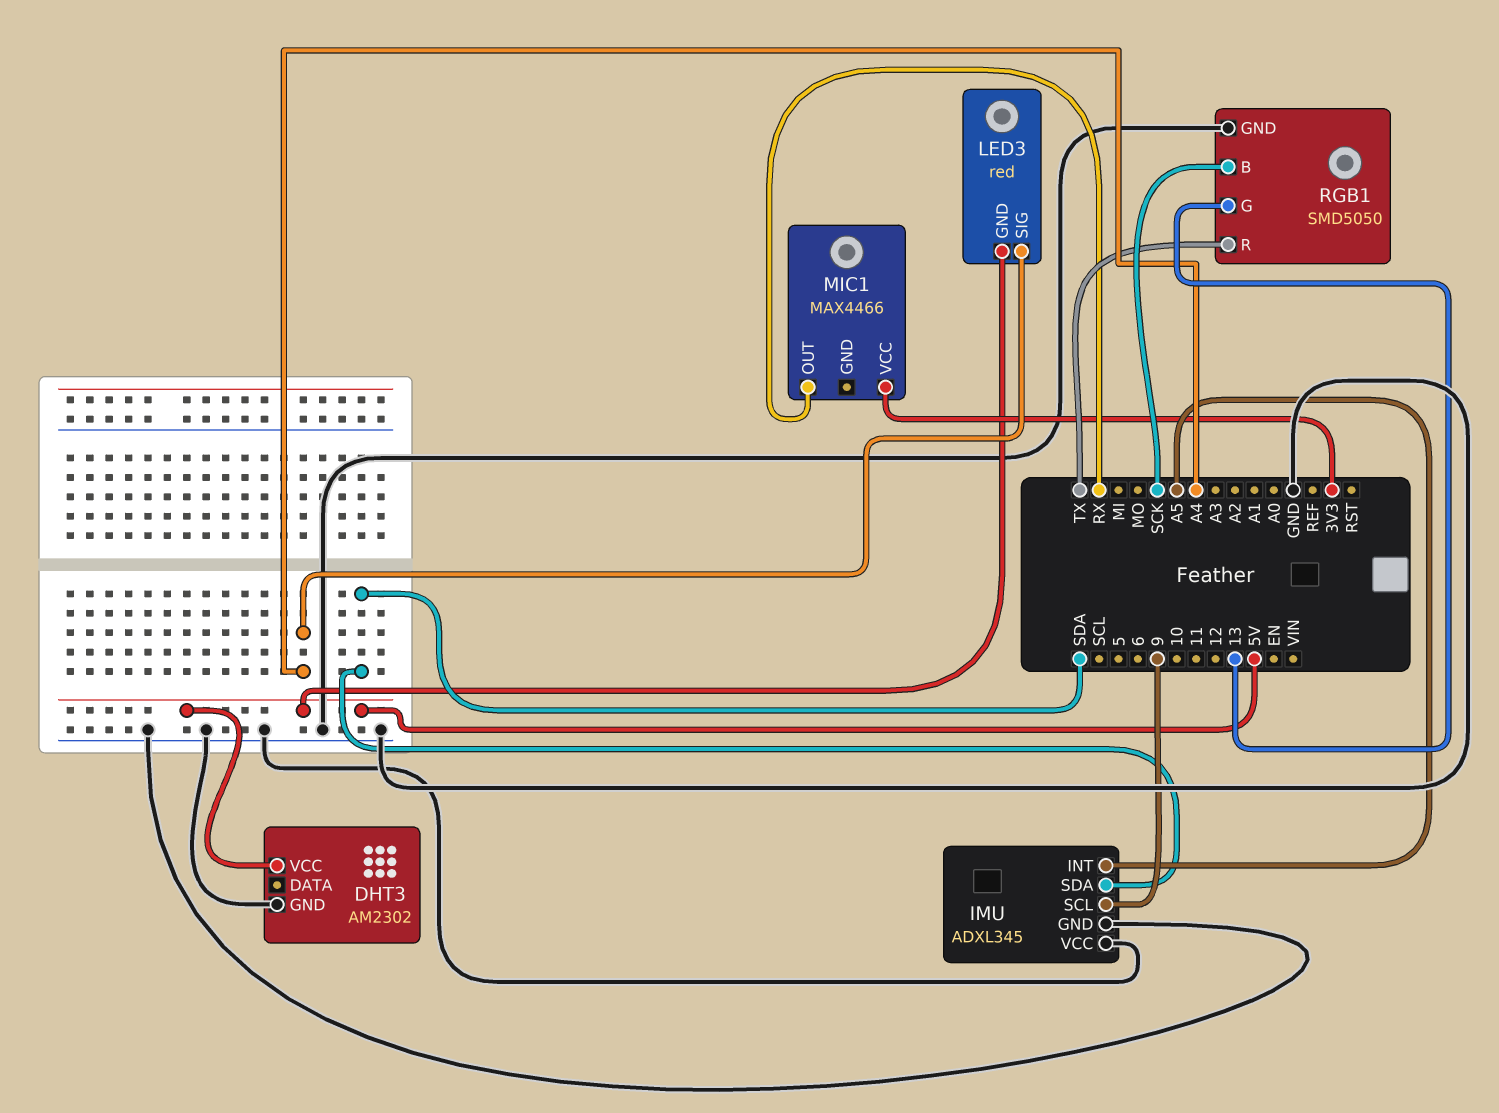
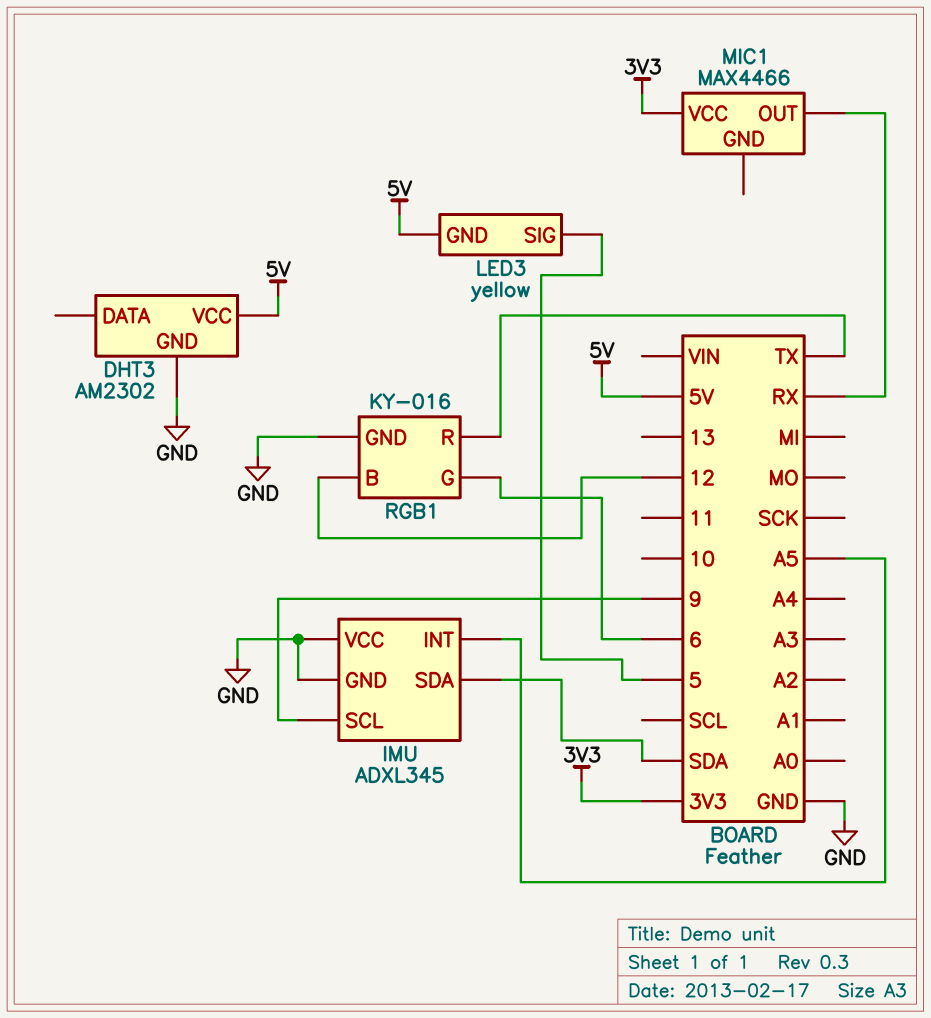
LED3: red -> yellow
LED3 pin SIG: A4 -> 5
RGB1: SMD5050 -> KY-016
RGB1 pin B: SCK -> 12
RGB1 pin G: 13 -> 6

